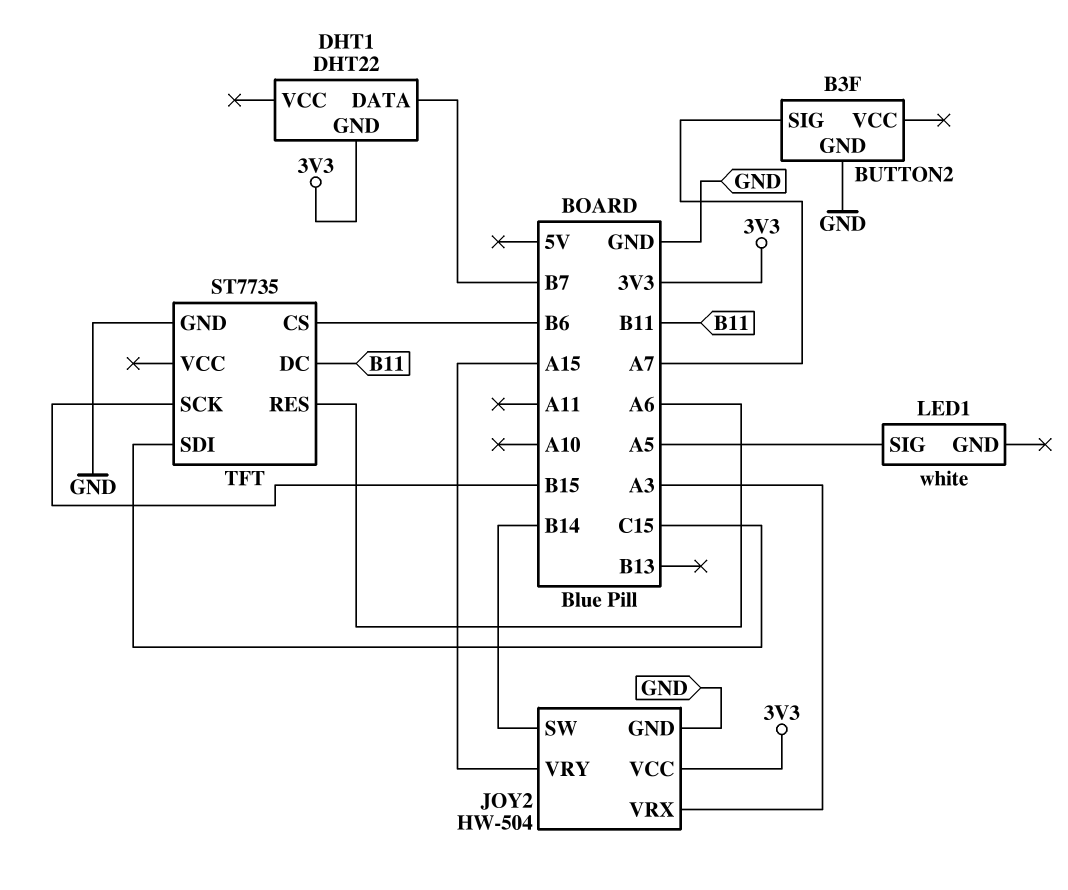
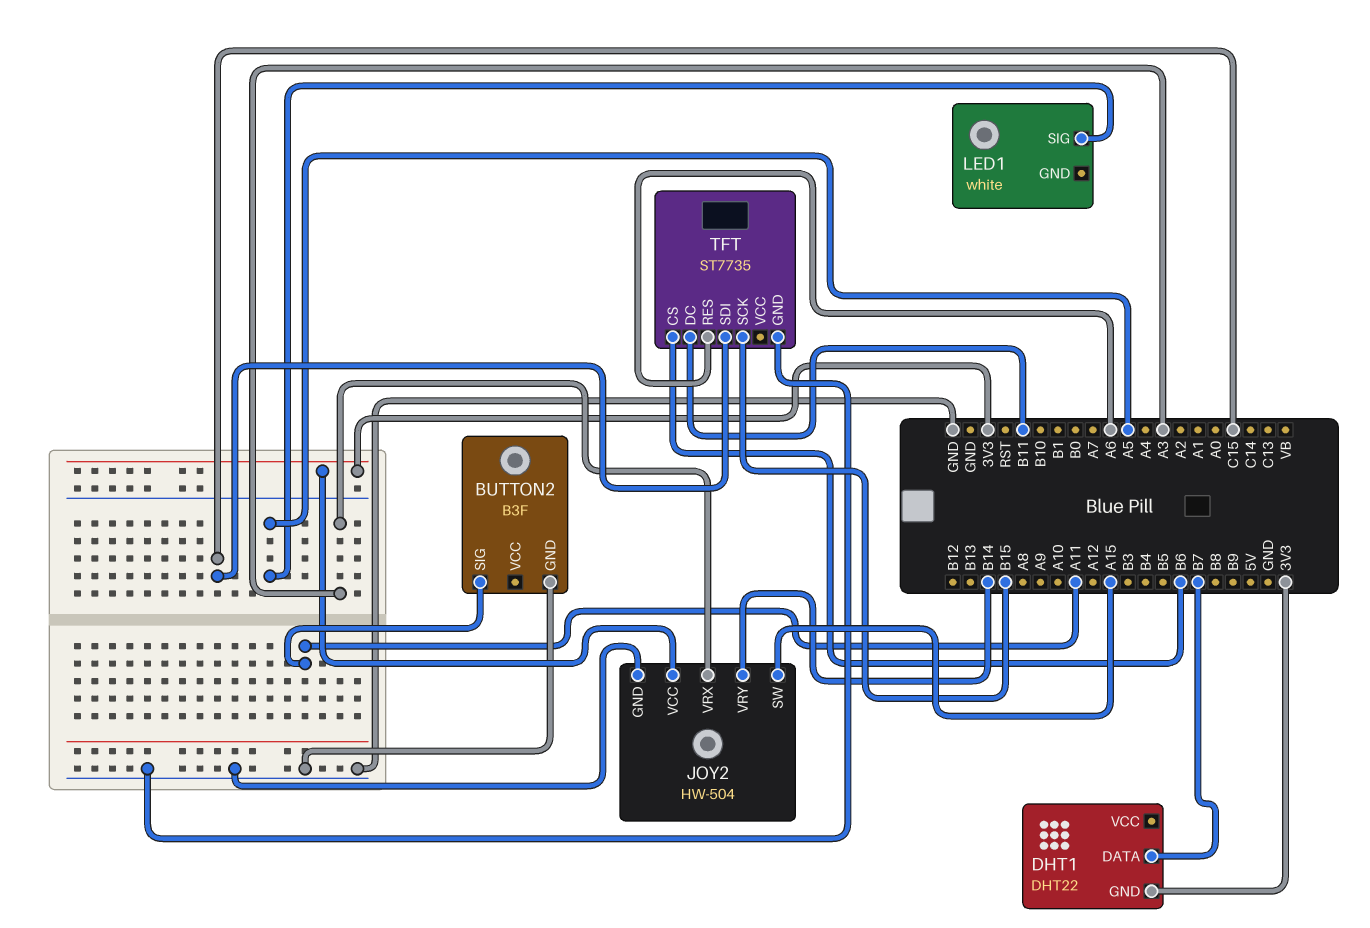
BUTTON2 pin SIG: A7 -> A11
JOY2 pin SW: B14 -> A15
JOY2 pin VRY: A15 -> B14

